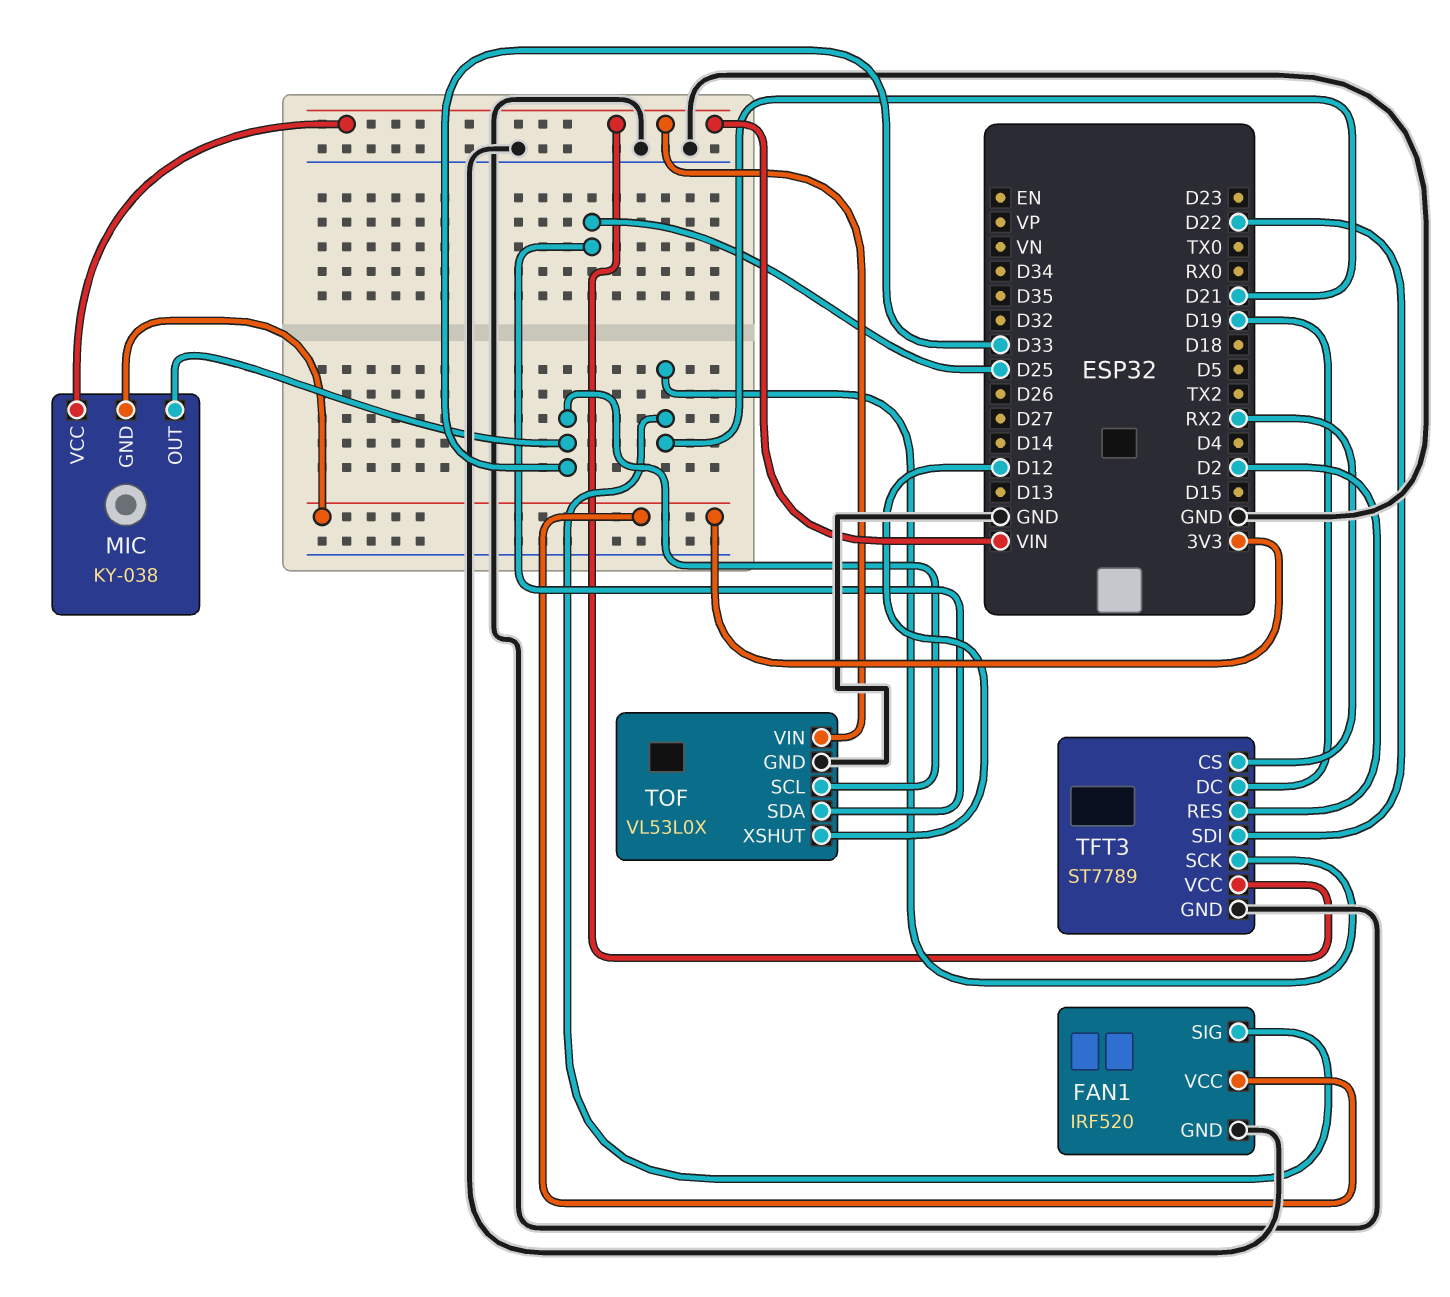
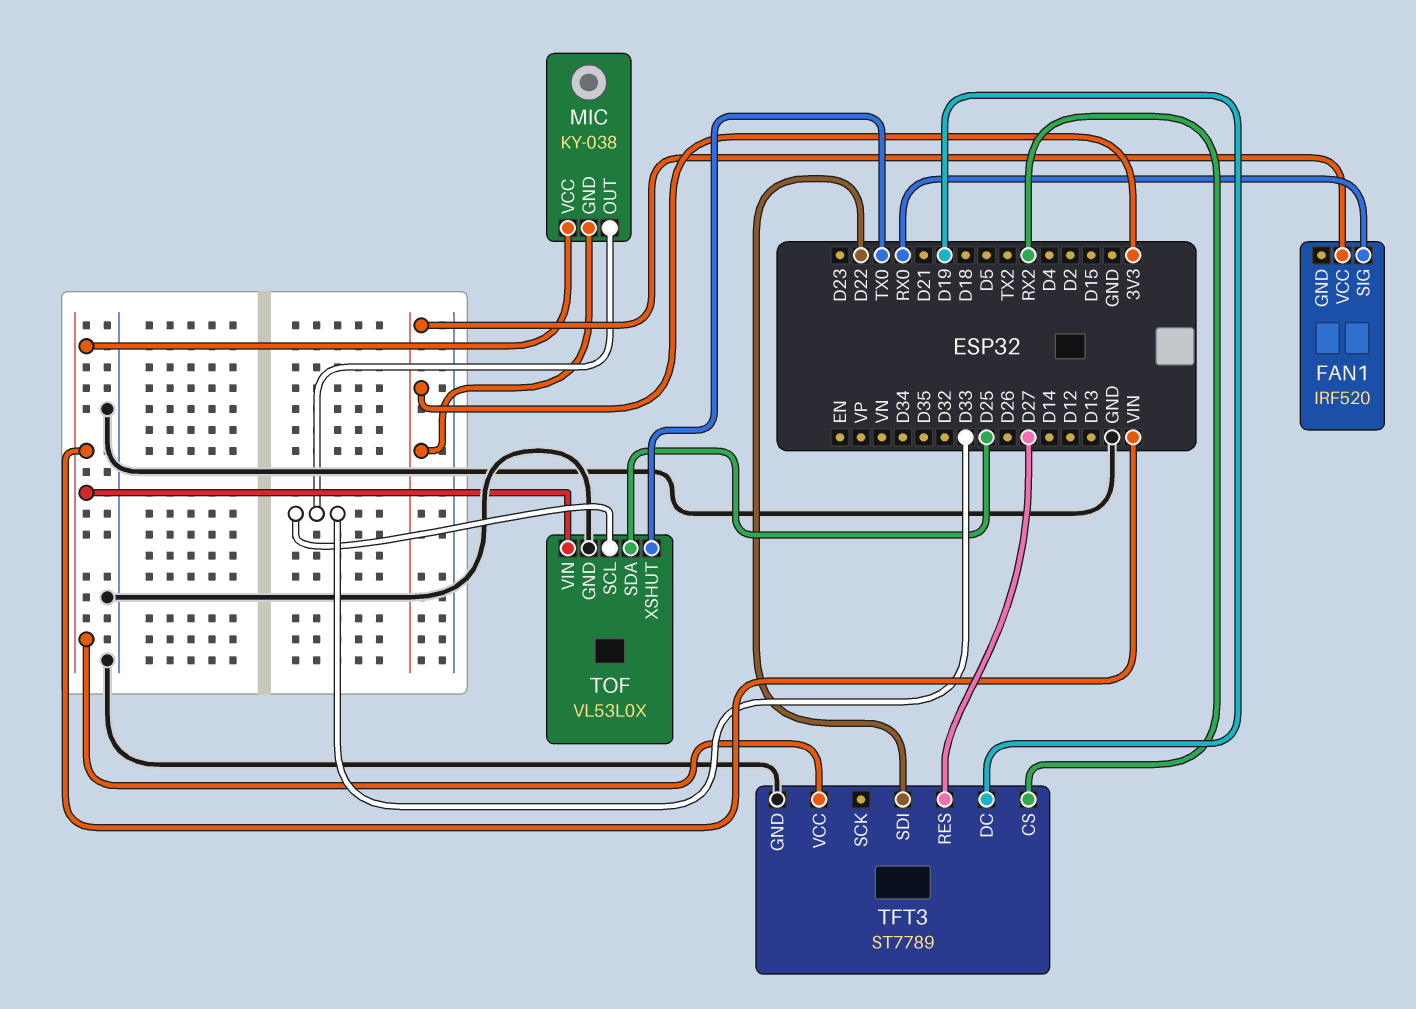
FAN1 pin GND: GND -> none
FAN1 pin SIG: D21 -> RX0
TFT3 pin RES: D2 -> D27
TFT3 pin SCK: D21 -> none
TOF pin XSHUT: D12 -> TX0

